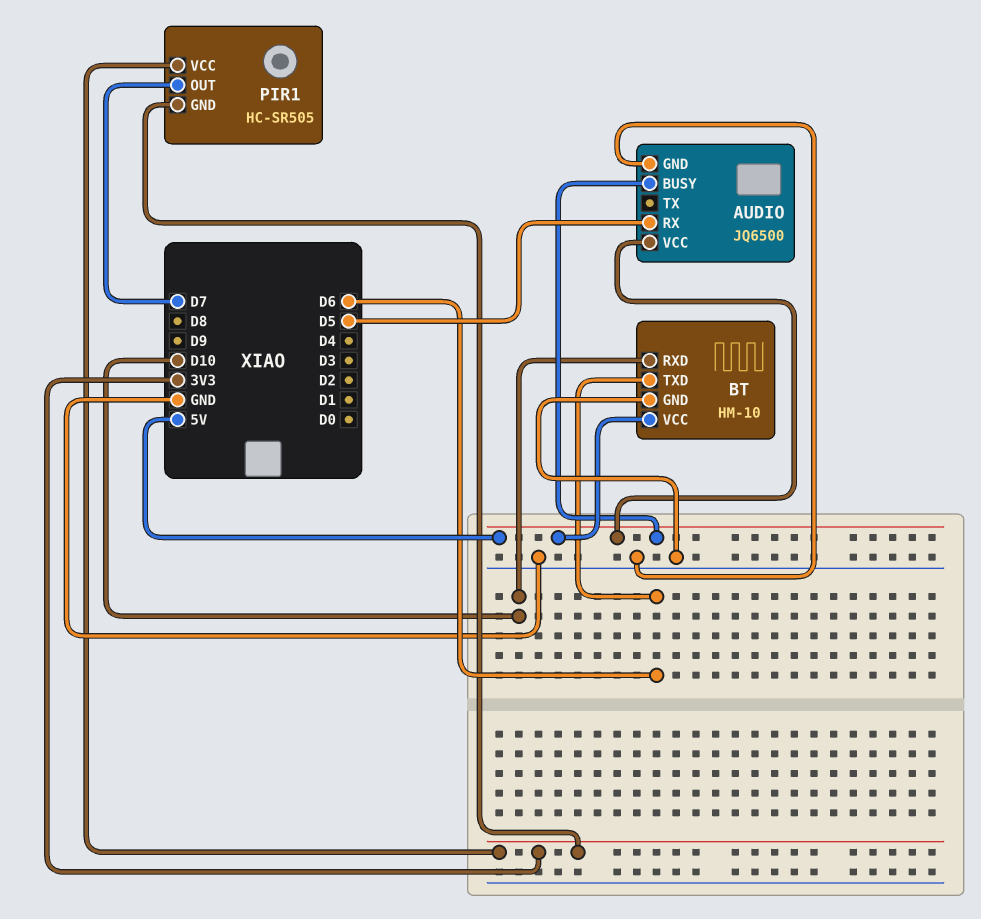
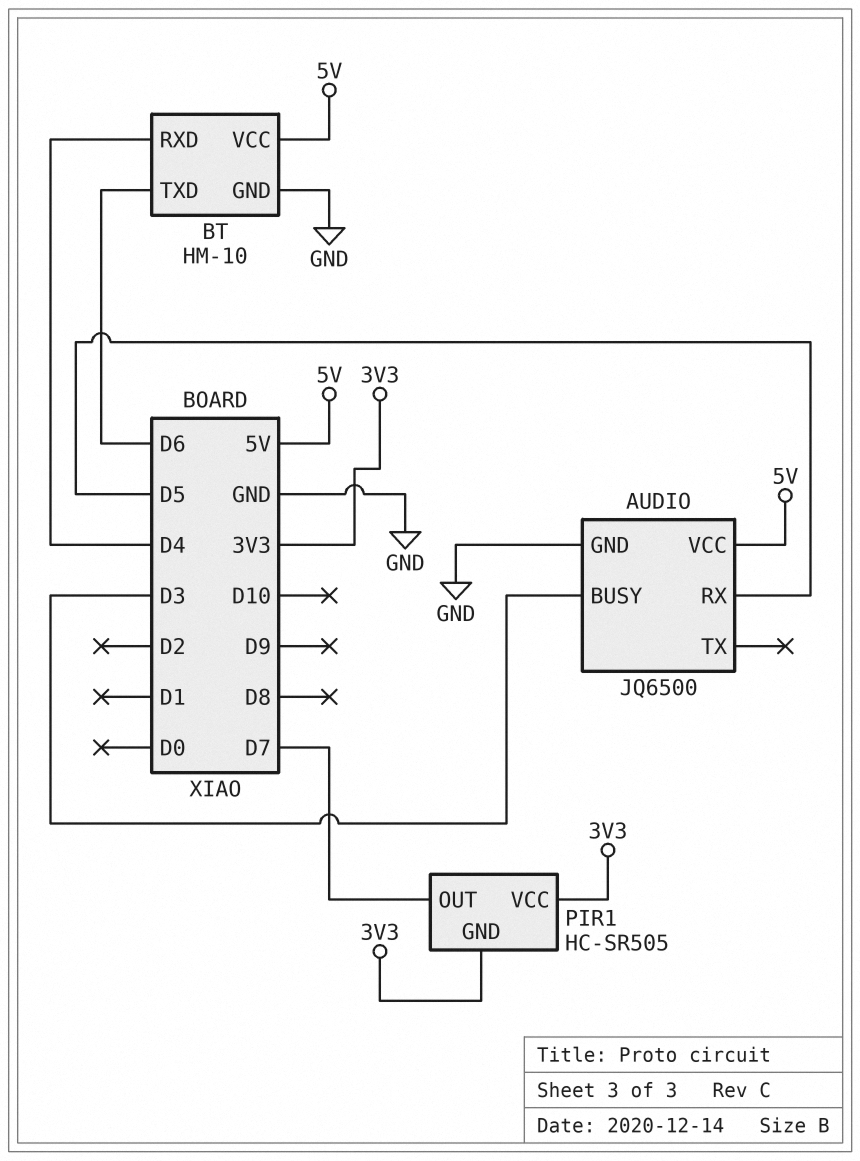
AUDIO pin BUSY: 5V -> D3
BT pin RXD: D10 -> D4

